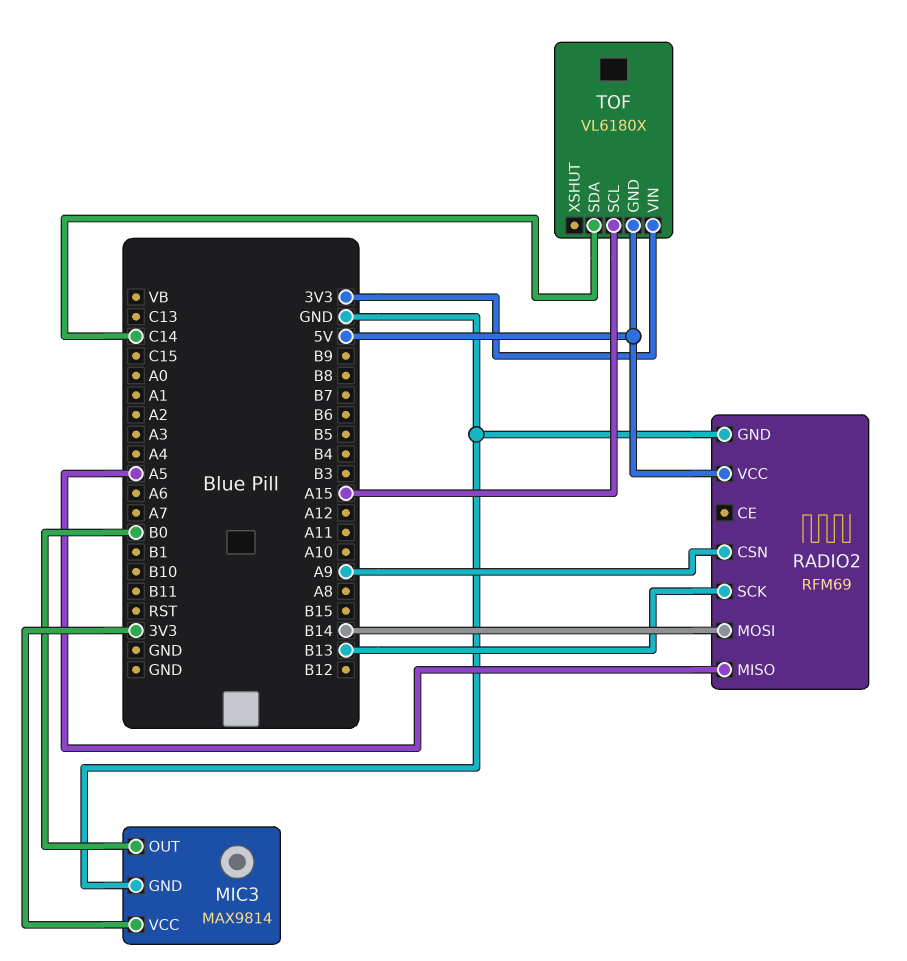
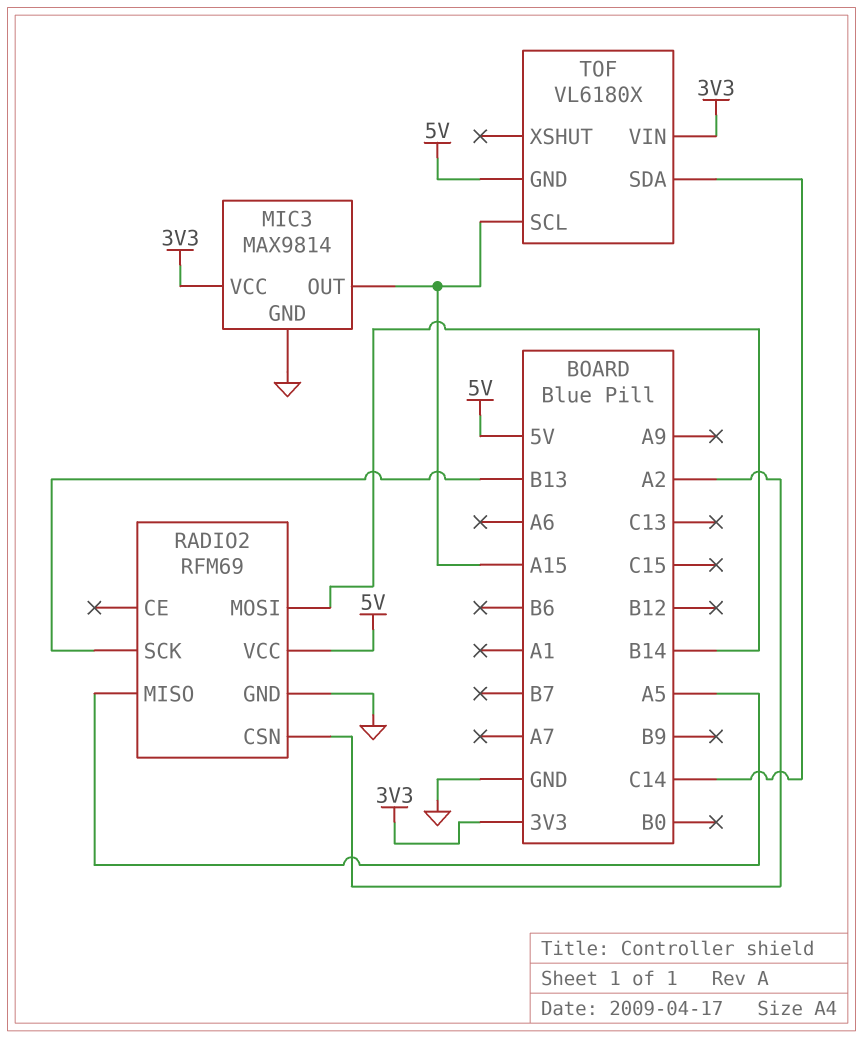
MIC3 pin OUT: B0 -> A15
RADIO2 pin CSN: A9 -> A2

